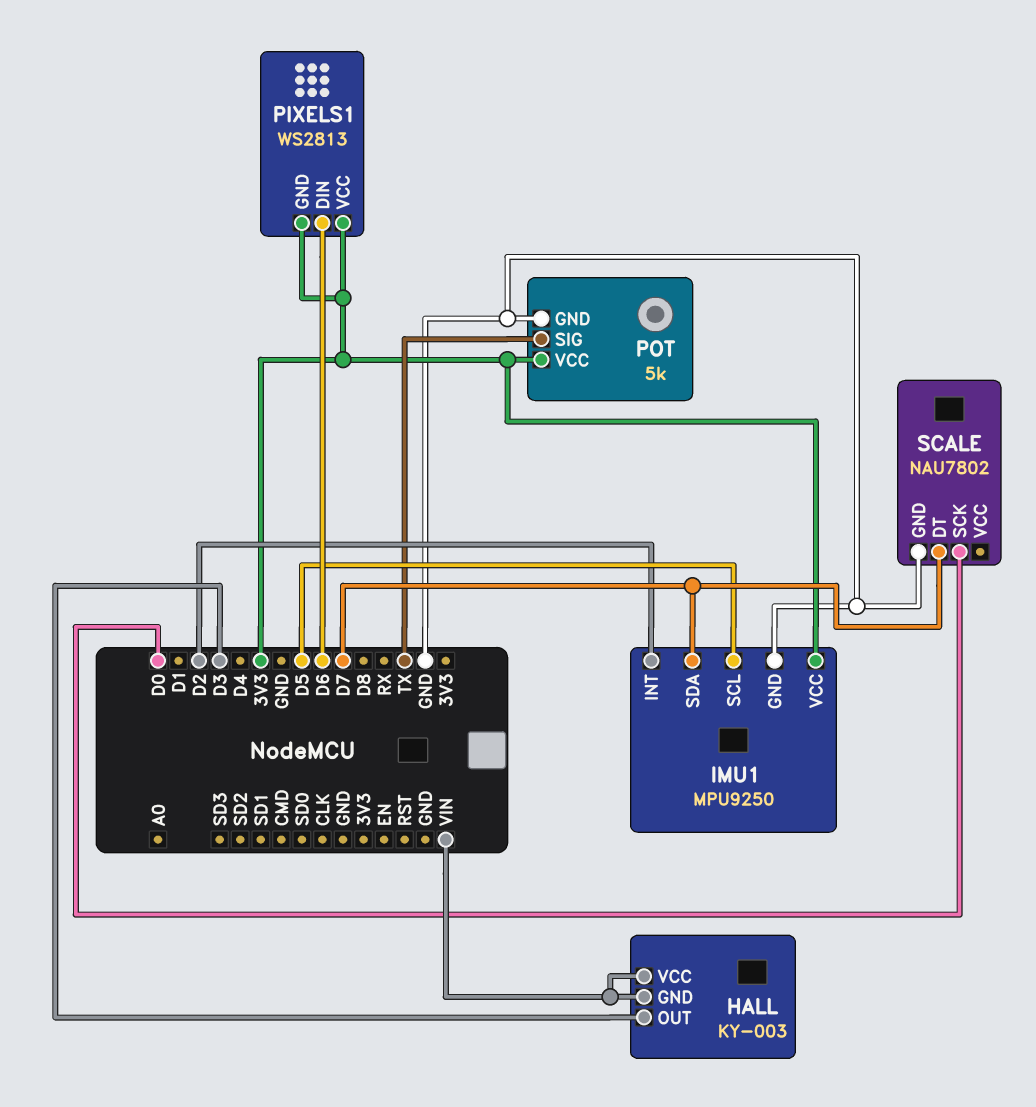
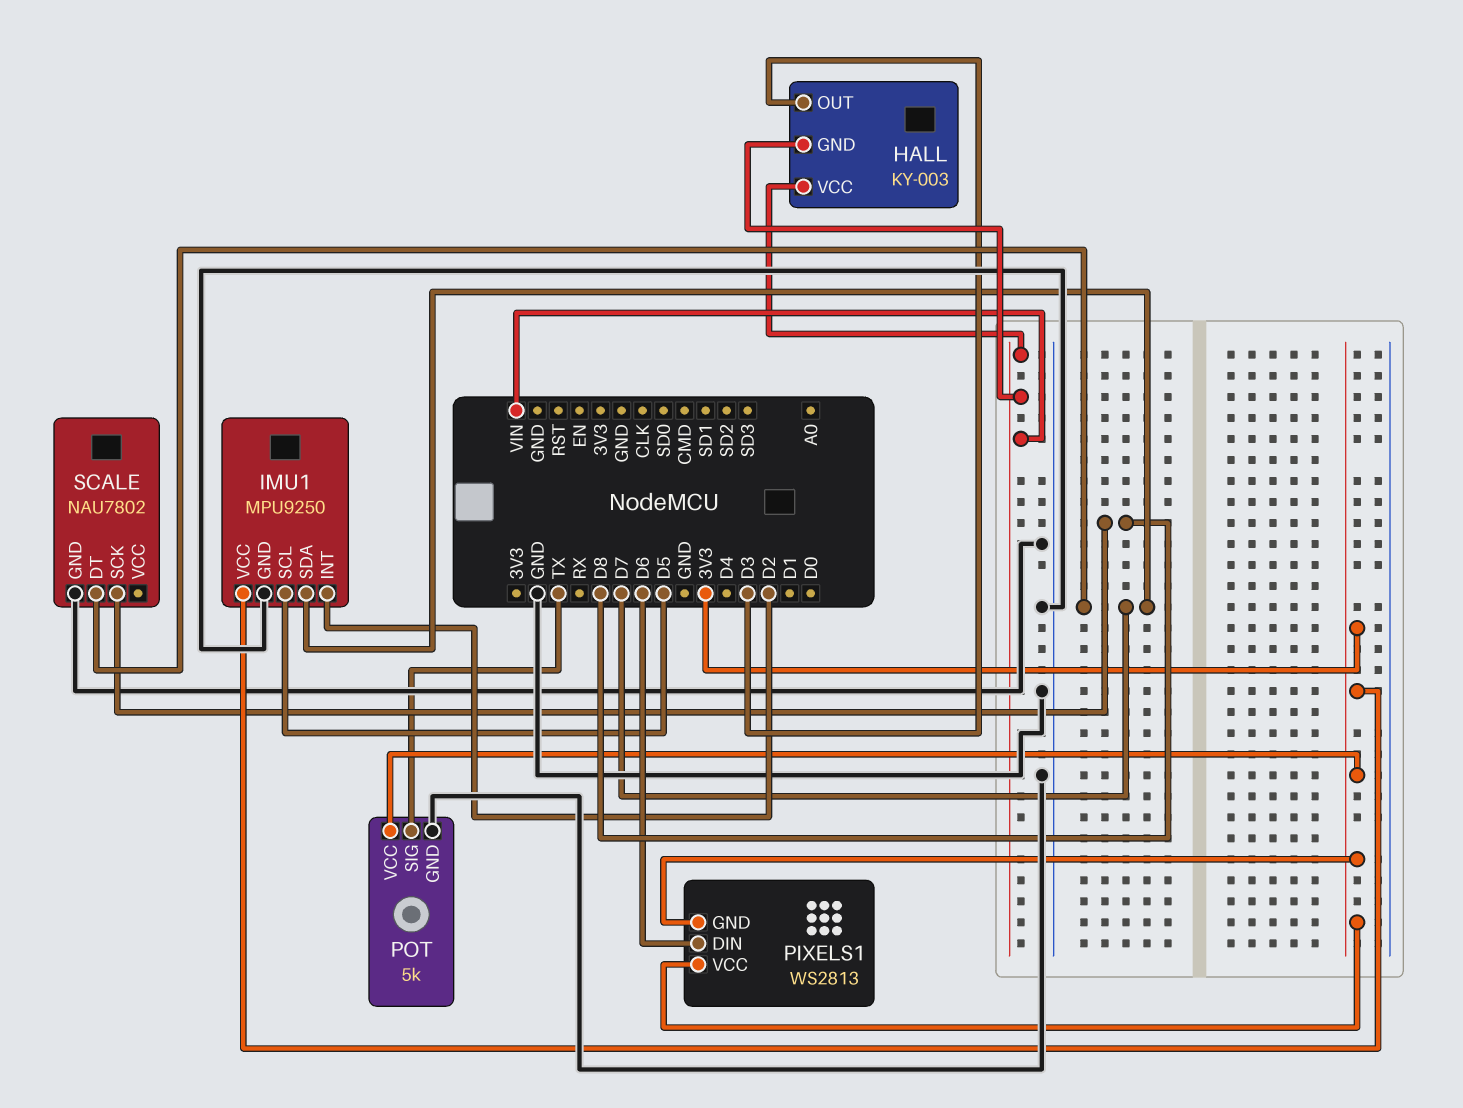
SCALE pin SCK: D0 -> D8

